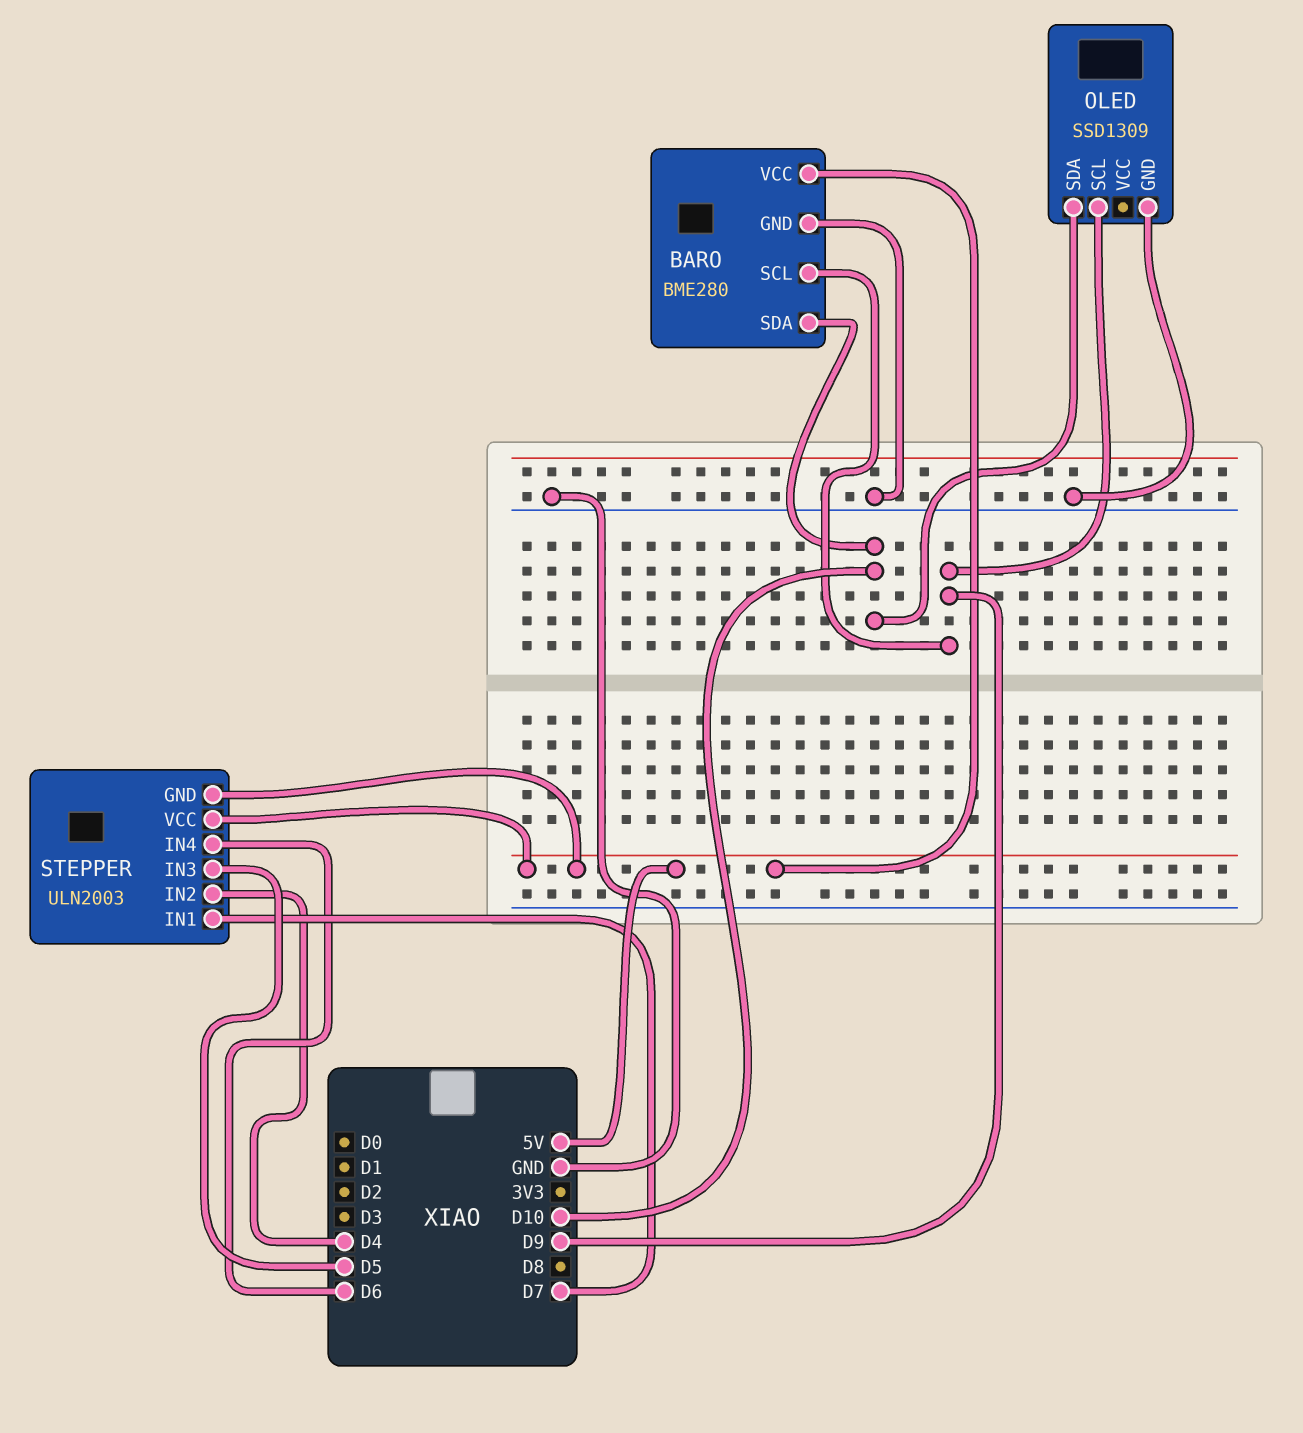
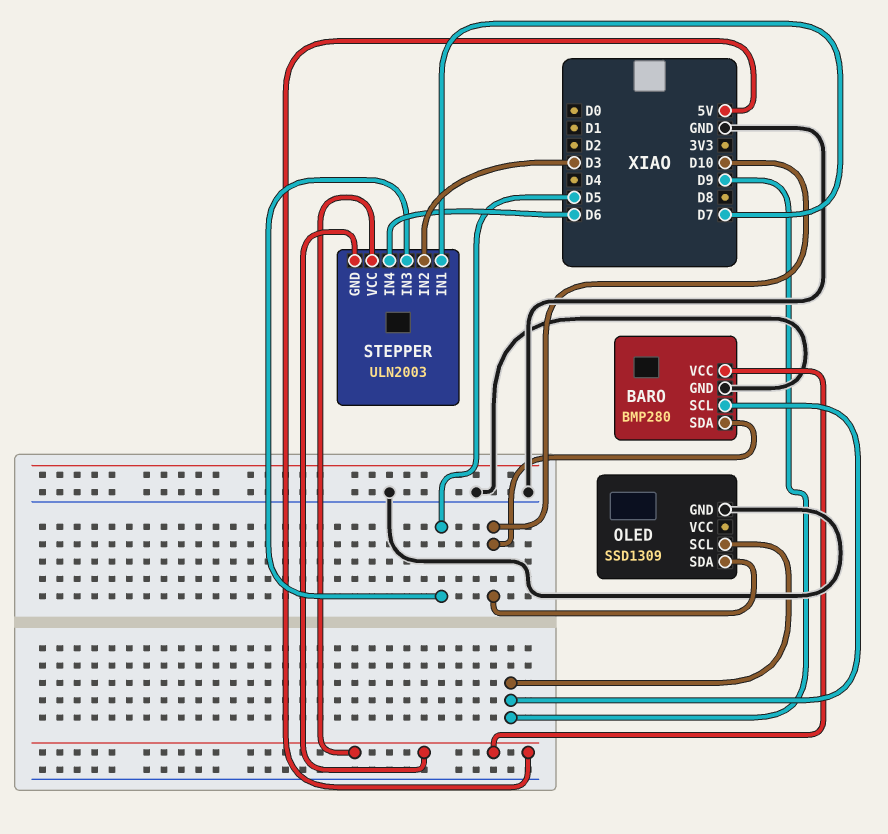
BARO: BME280 -> BMP280
STEPPER pin IN2: D4 -> D3

